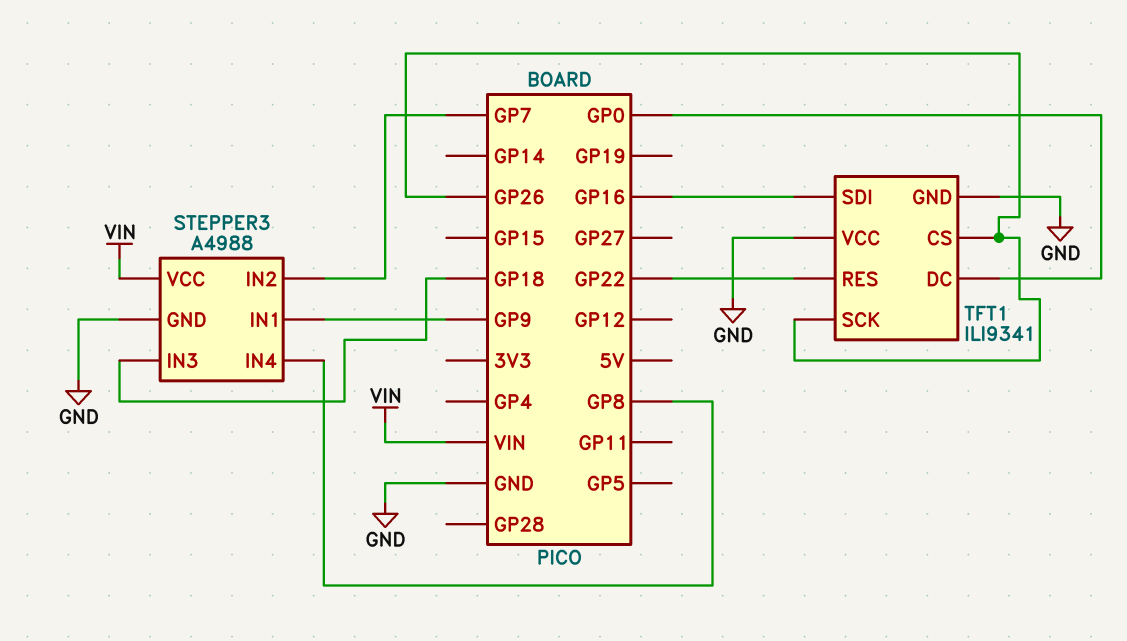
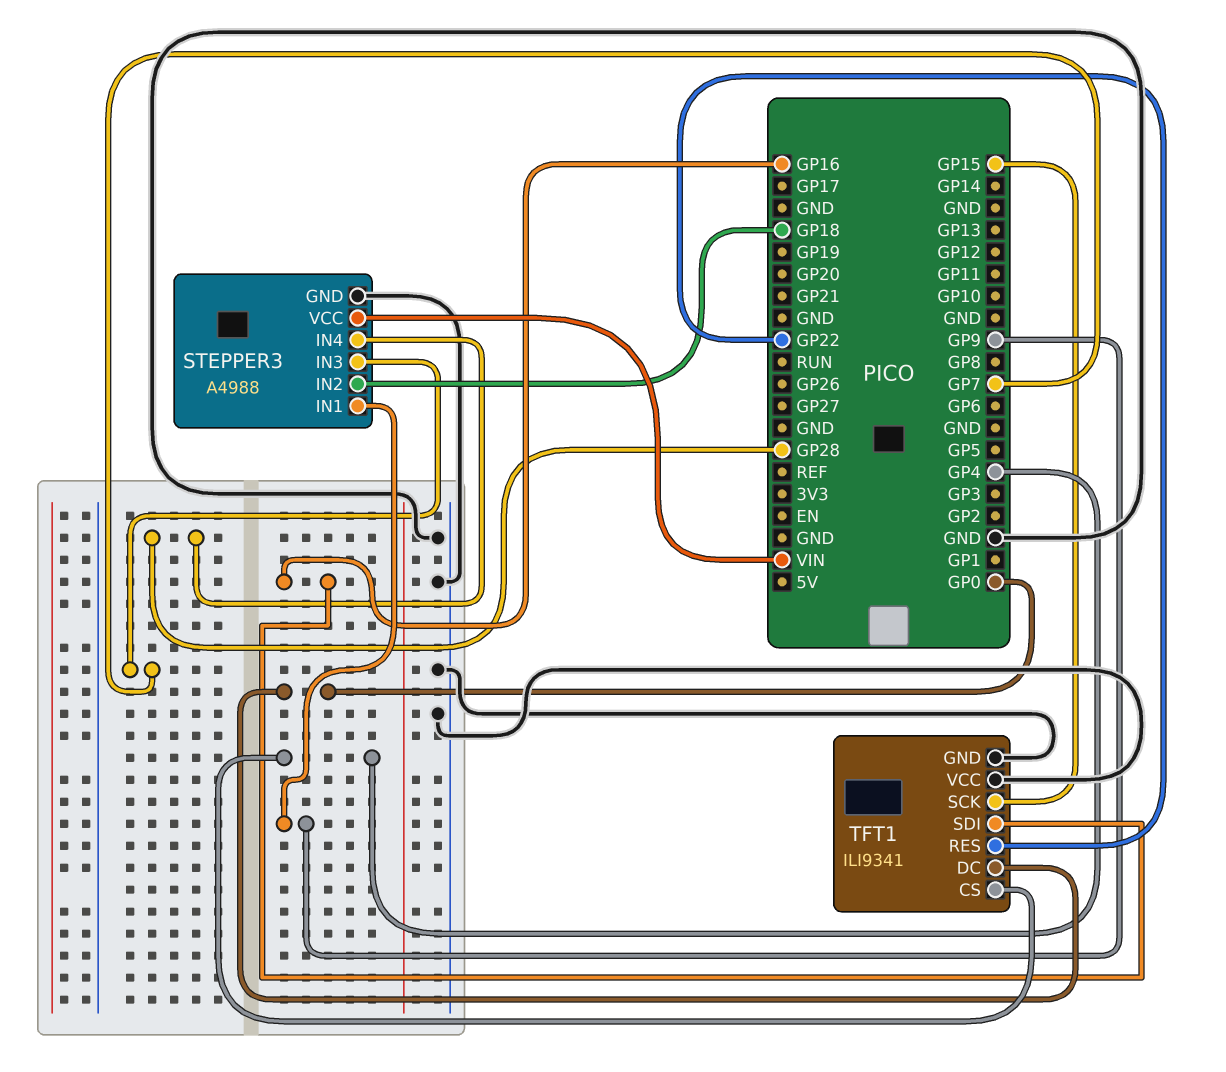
STEPPER3 pin IN2: GP7 -> GP18
STEPPER3 pin IN3: GP18 -> GP7
STEPPER3 pin IN4: GP8 -> GP28
TFT1 pin CS: GP26 -> GP4
TFT1 pin SCK: GP26 -> GP15

